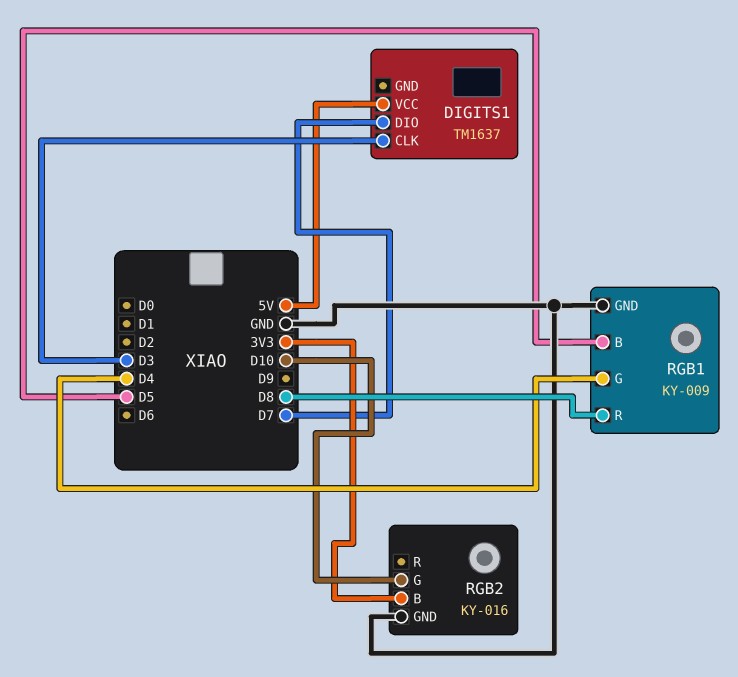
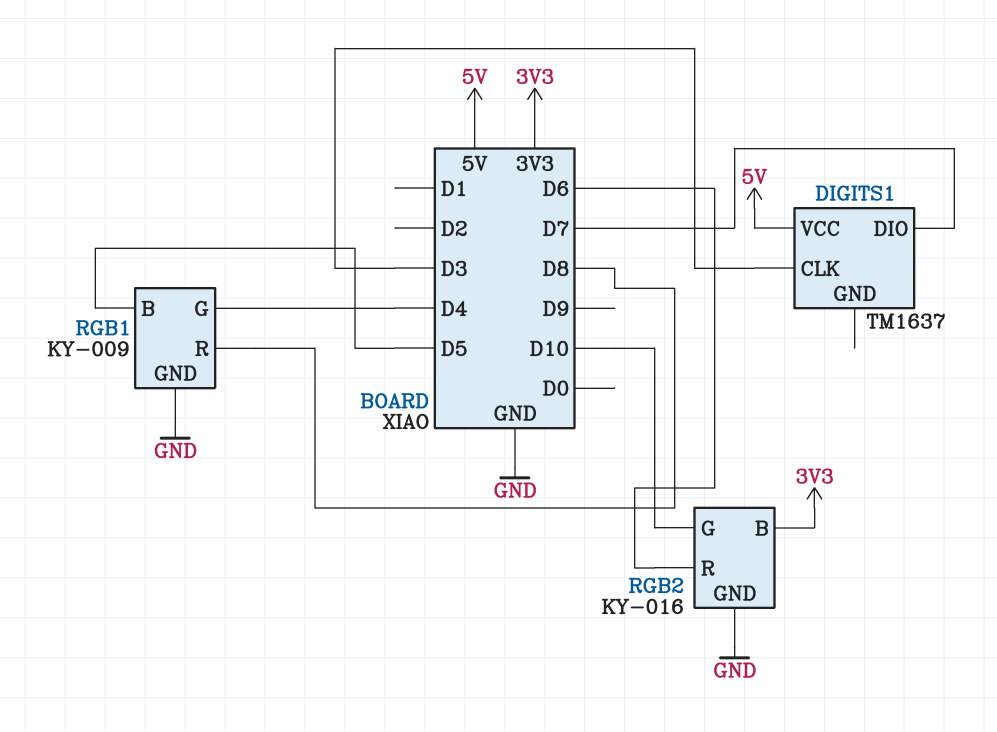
RGB2 pin R: none -> D6

